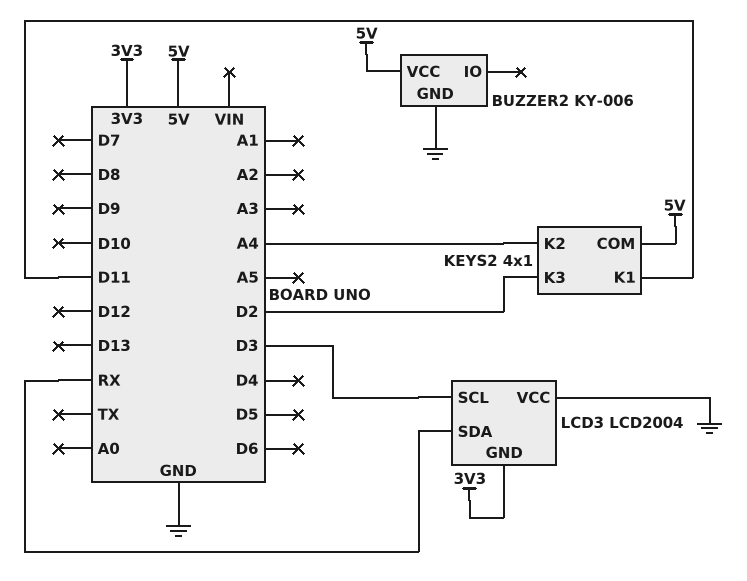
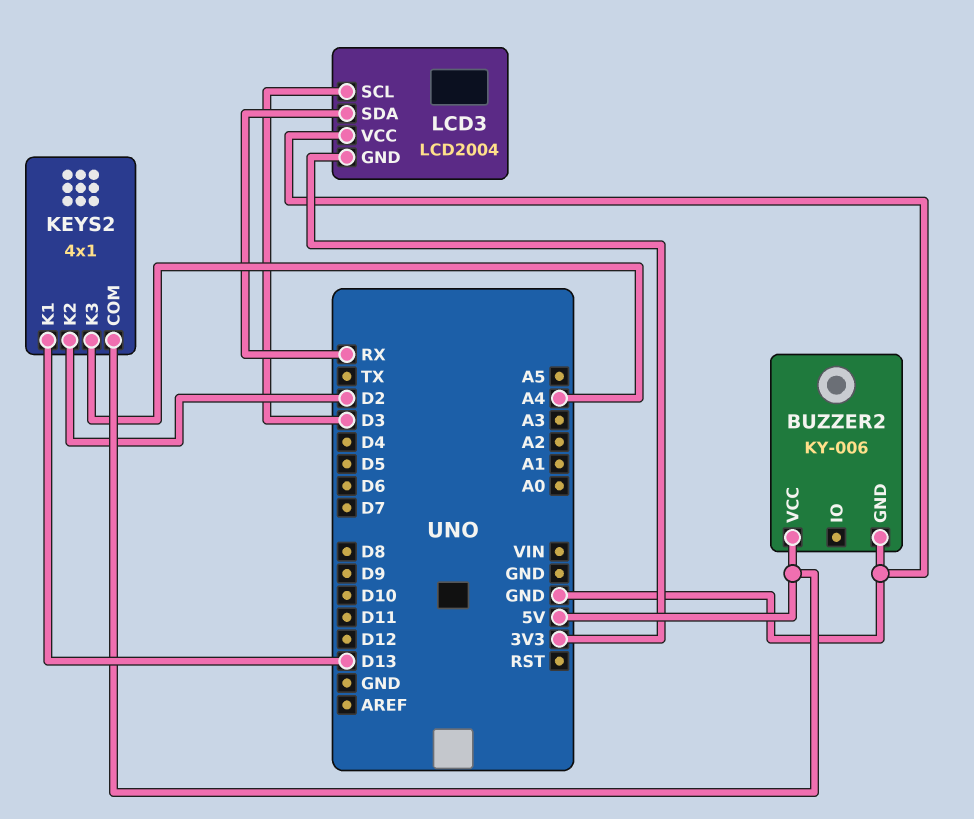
KEYS2 pin K1: D11 -> D13
KEYS2 pin K2: A4 -> D2
KEYS2 pin K3: D2 -> A4

